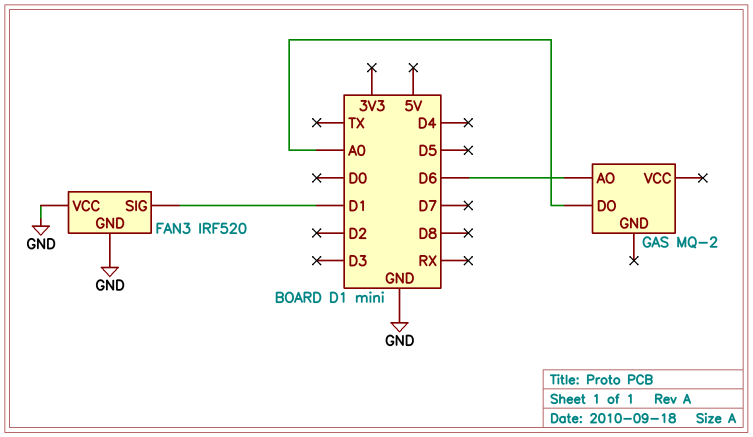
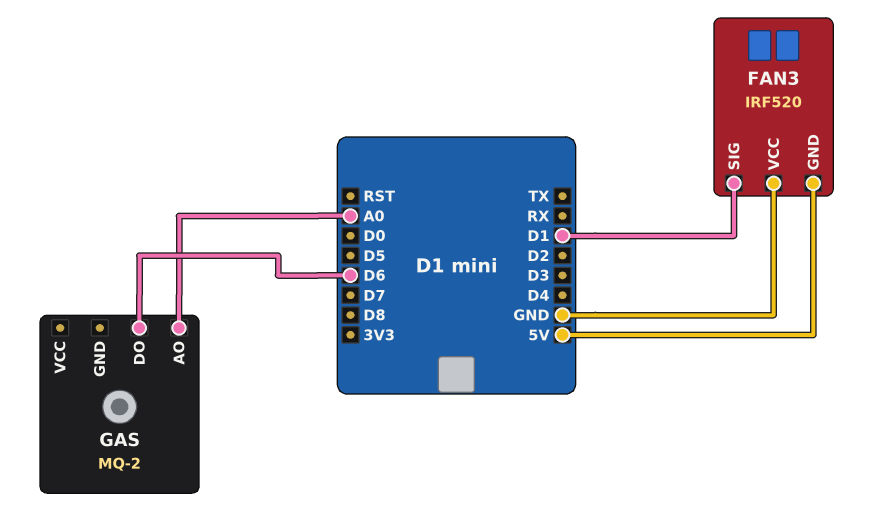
FAN3 pin GND: GND -> 5V
GAS pin AO: D6 -> A0
GAS pin DO: A0 -> D6

